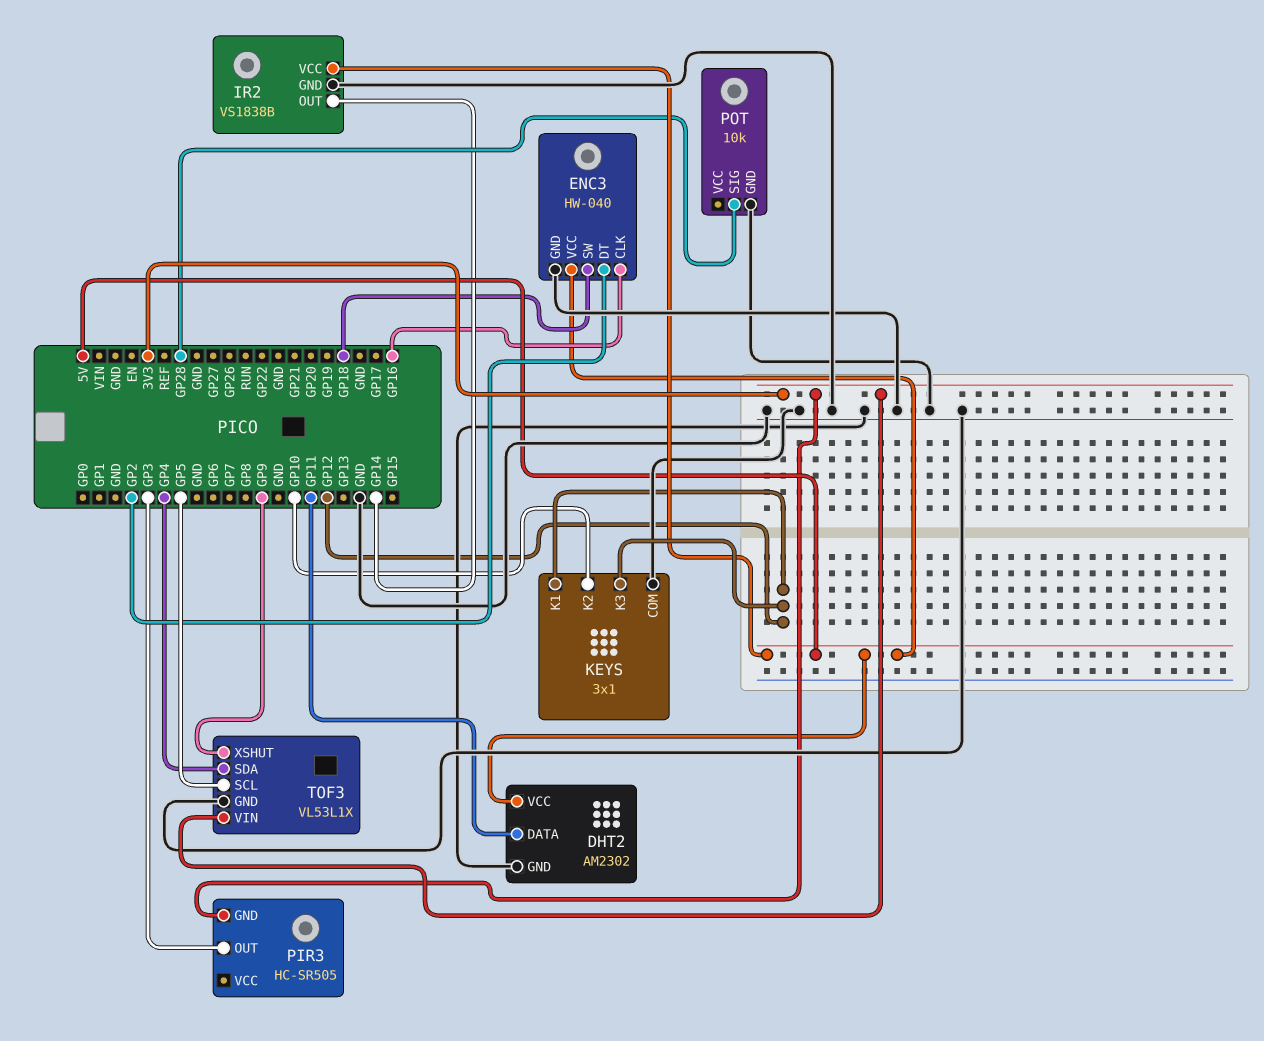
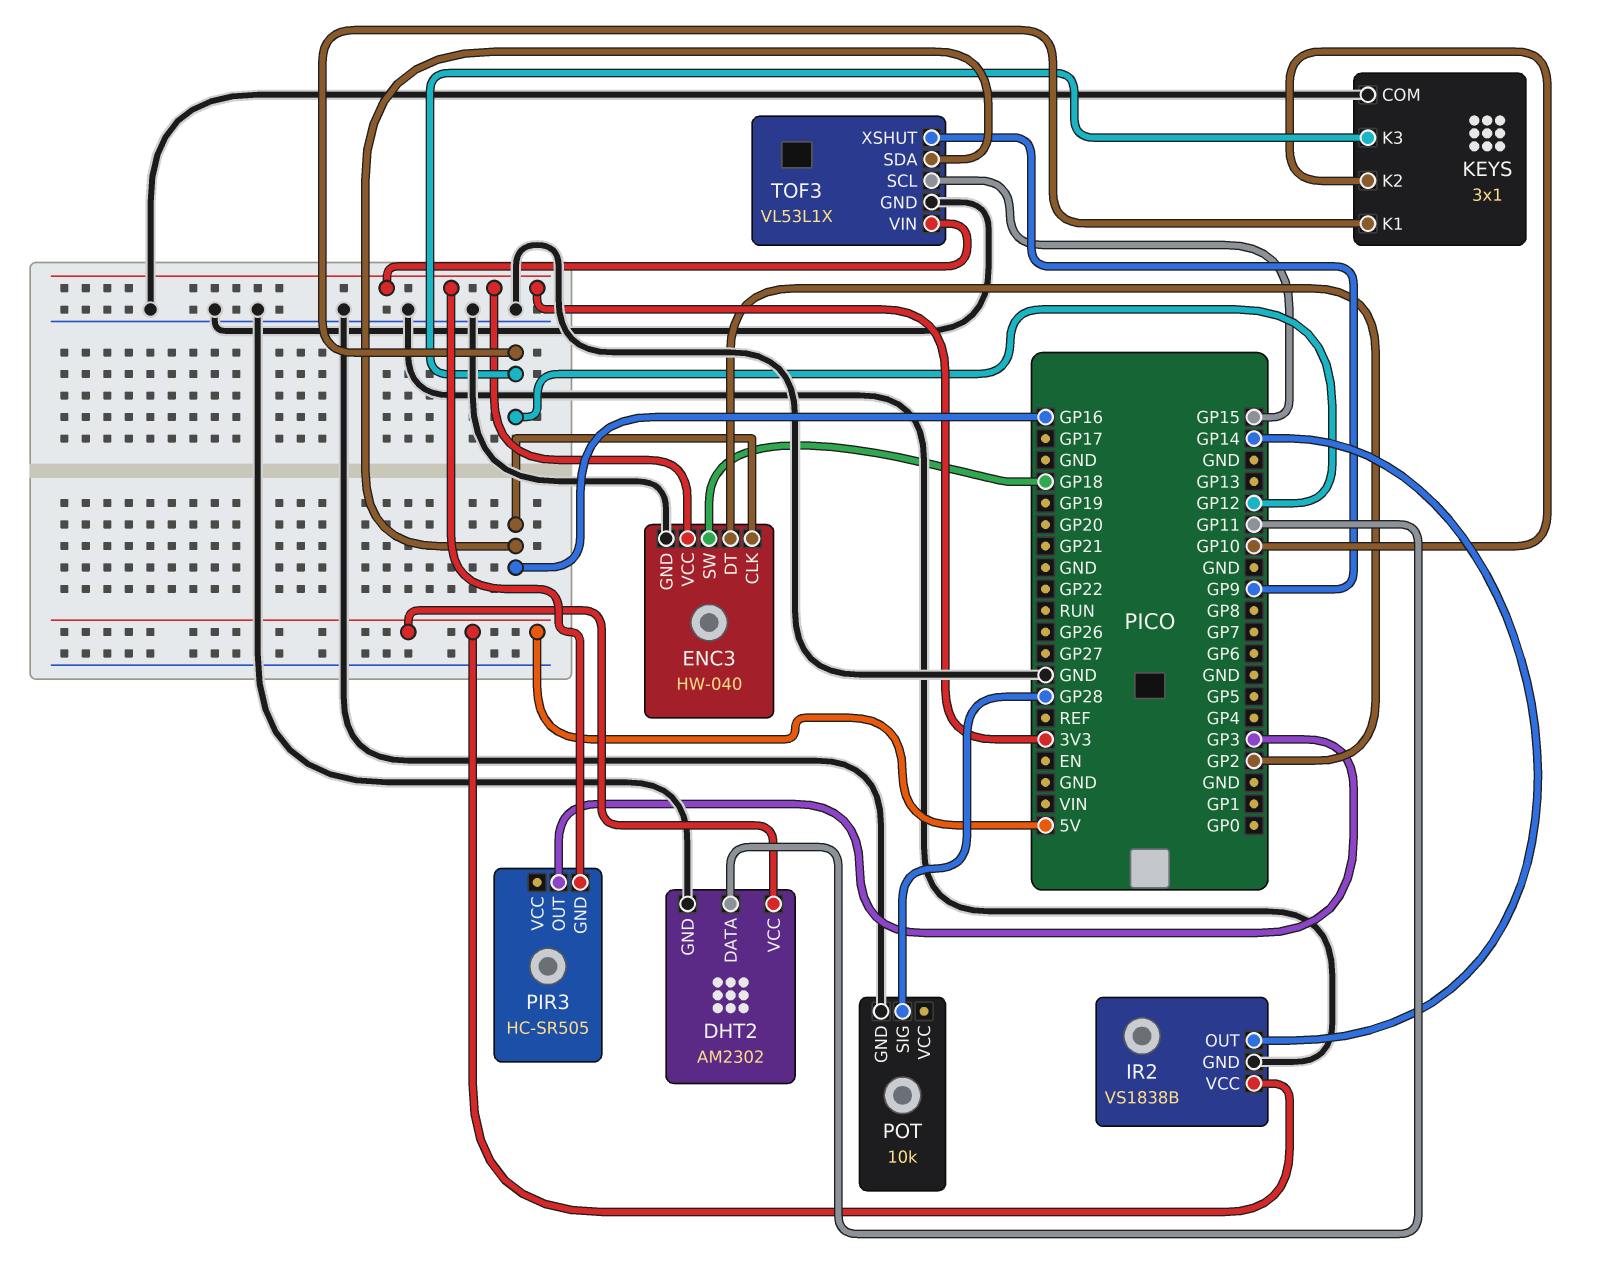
ENC3 pin VCC: 5V -> 3V3
TOF3 pin SCL: GP5 -> GP15
TOF3 pin SDA: GP4 -> GP16

